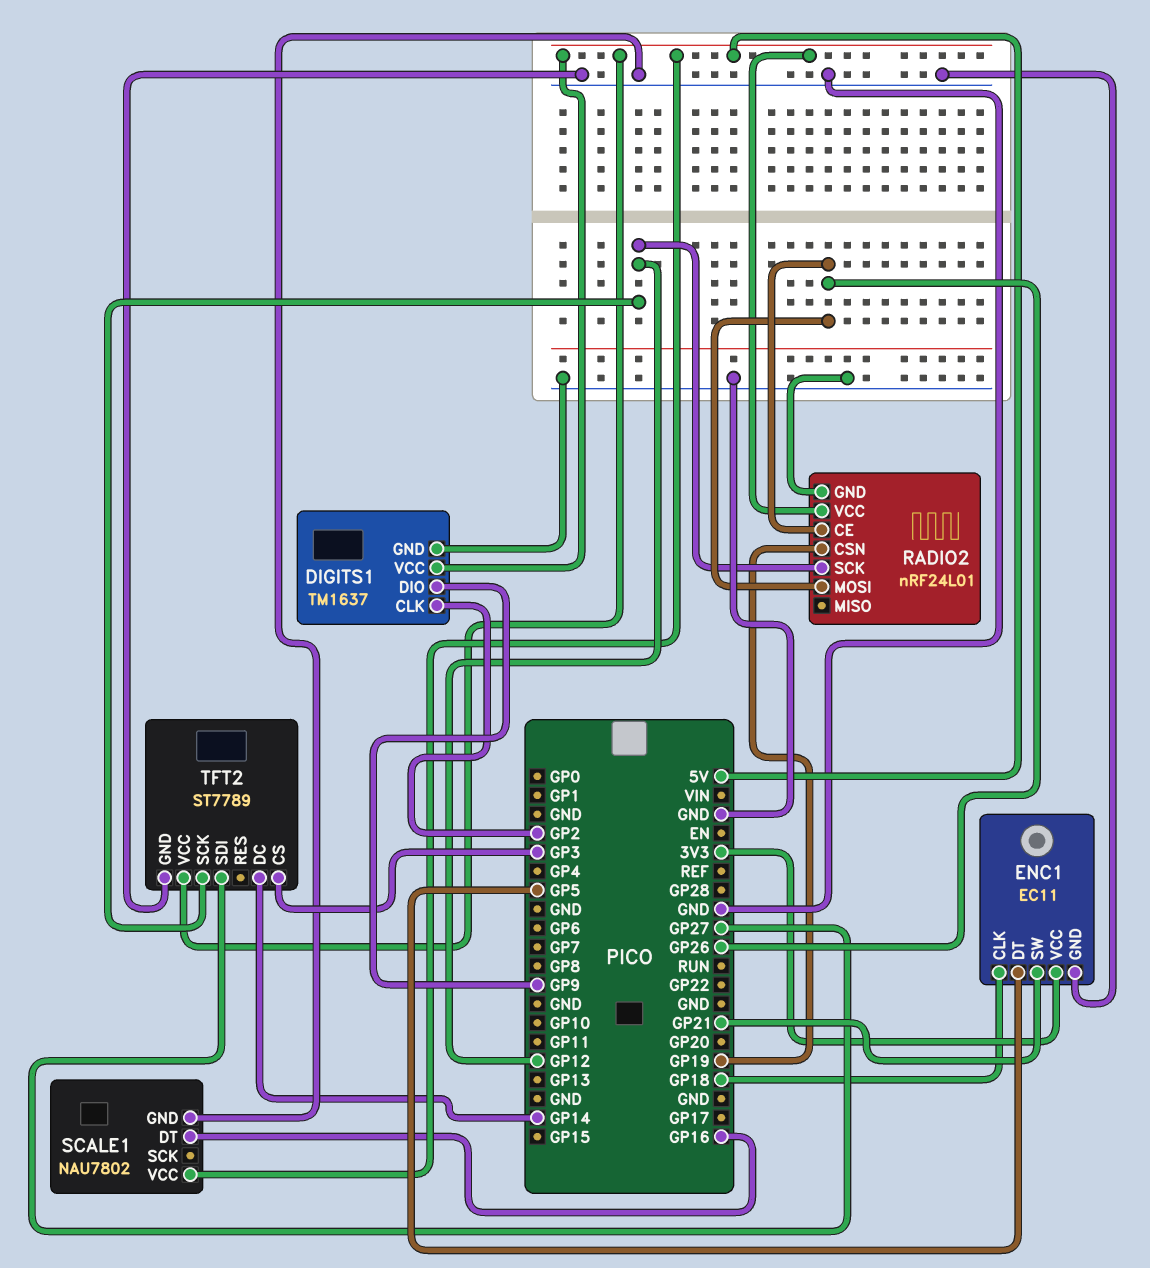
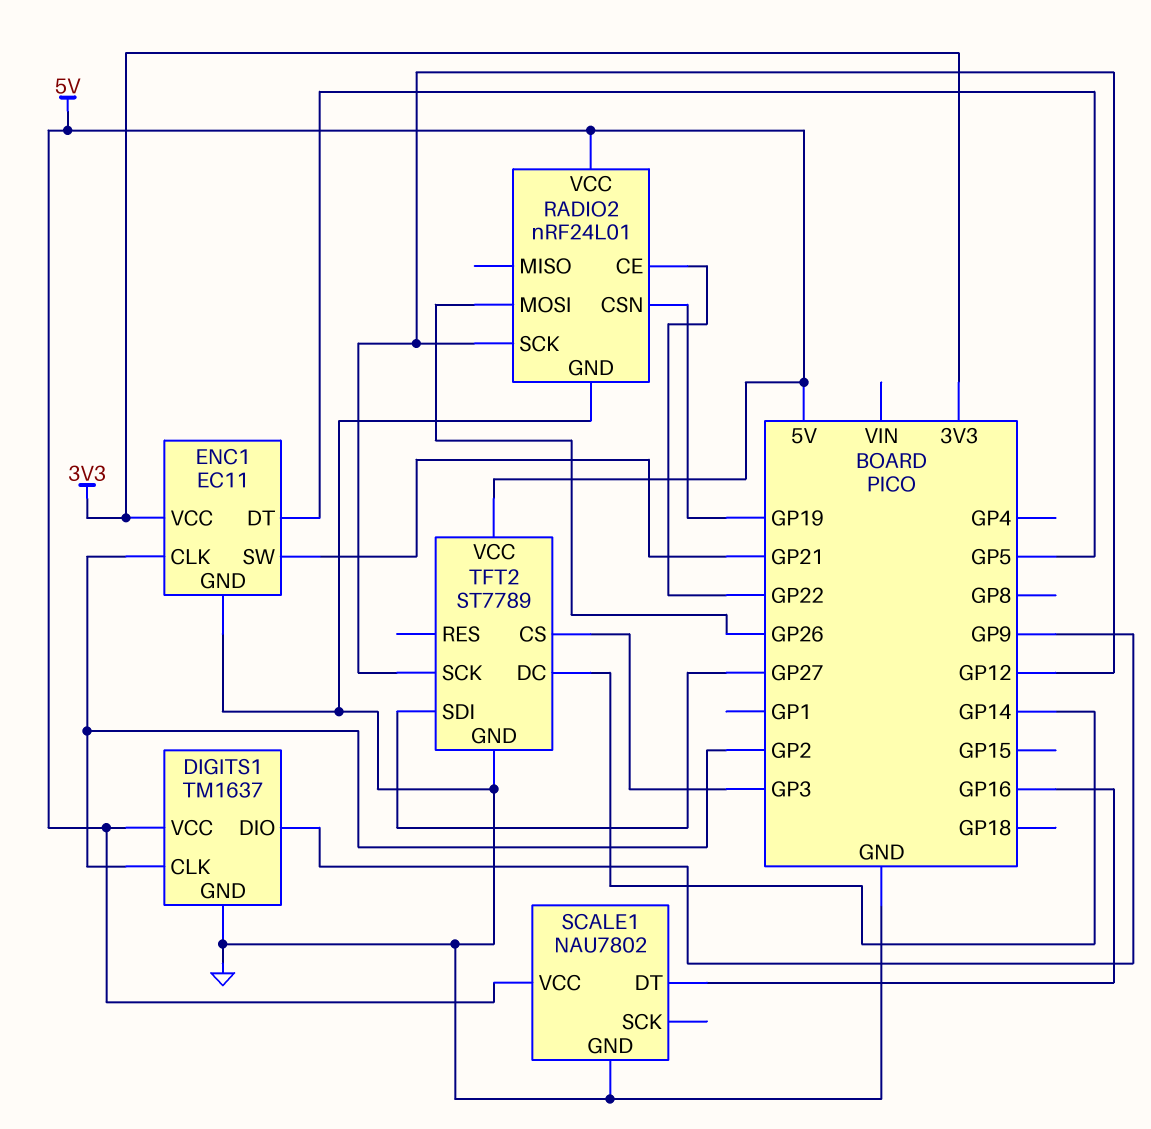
ENC1 pin CLK: GP18 -> GP2
RADIO2 pin CE: GP26 -> GP22

